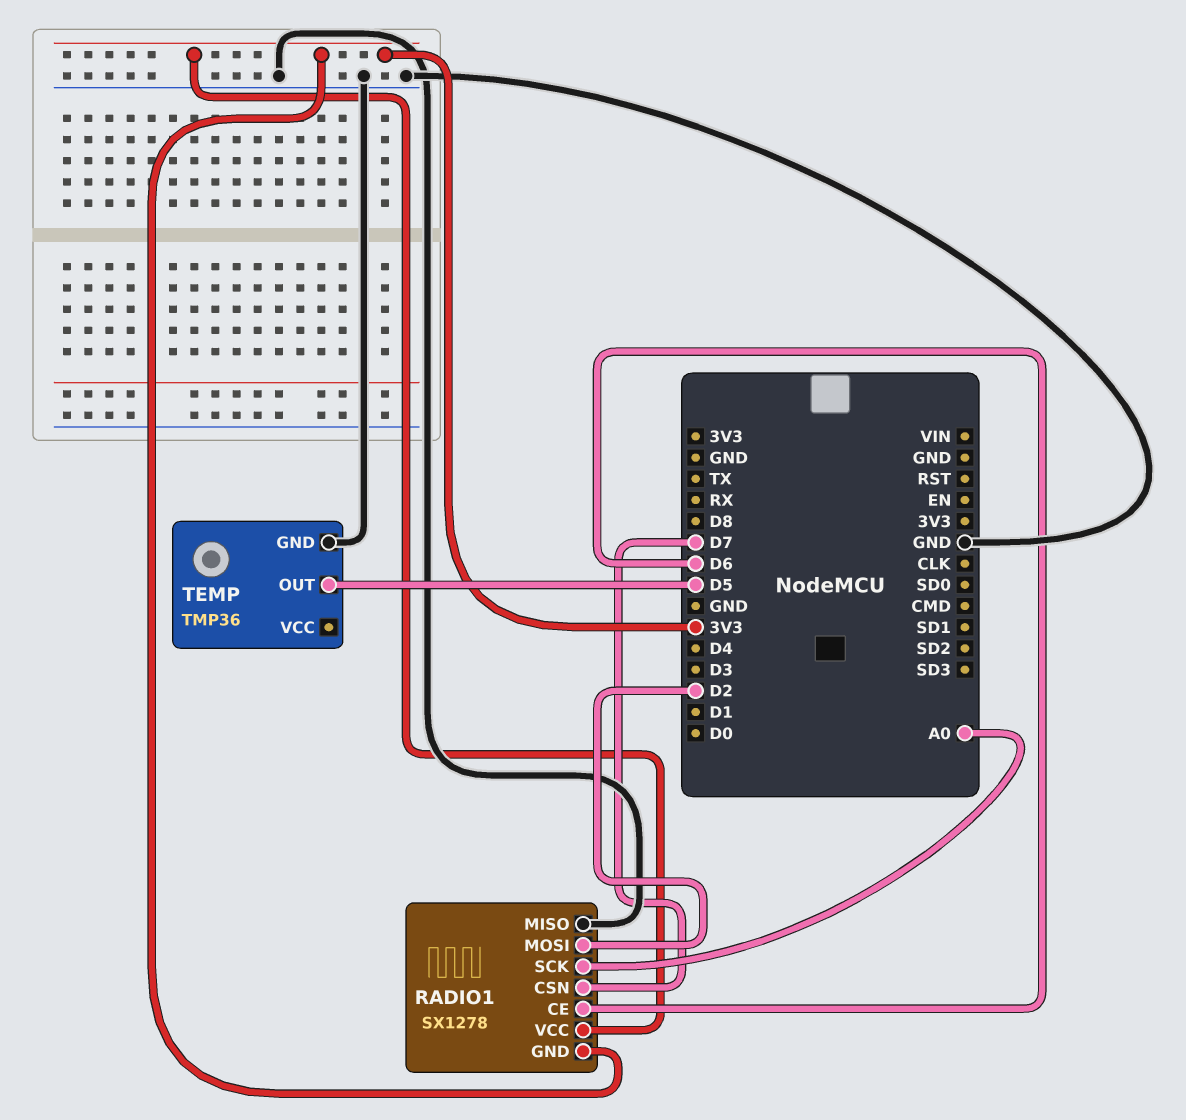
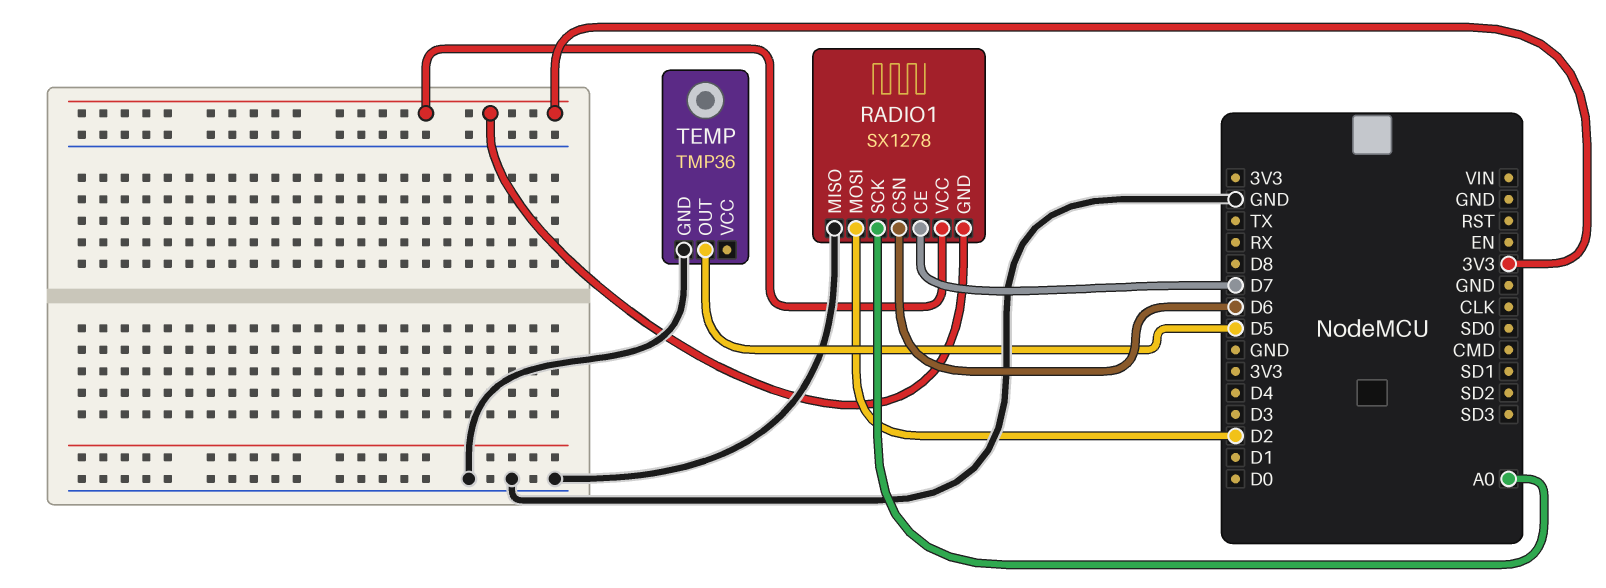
RADIO1 pin CE: D6 -> D7
RADIO1 pin CSN: D7 -> D6

